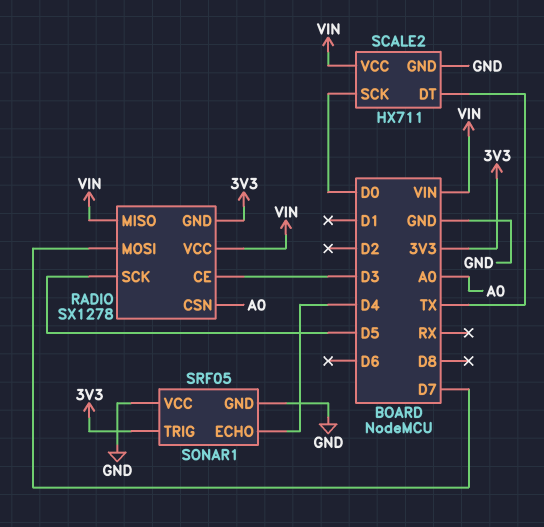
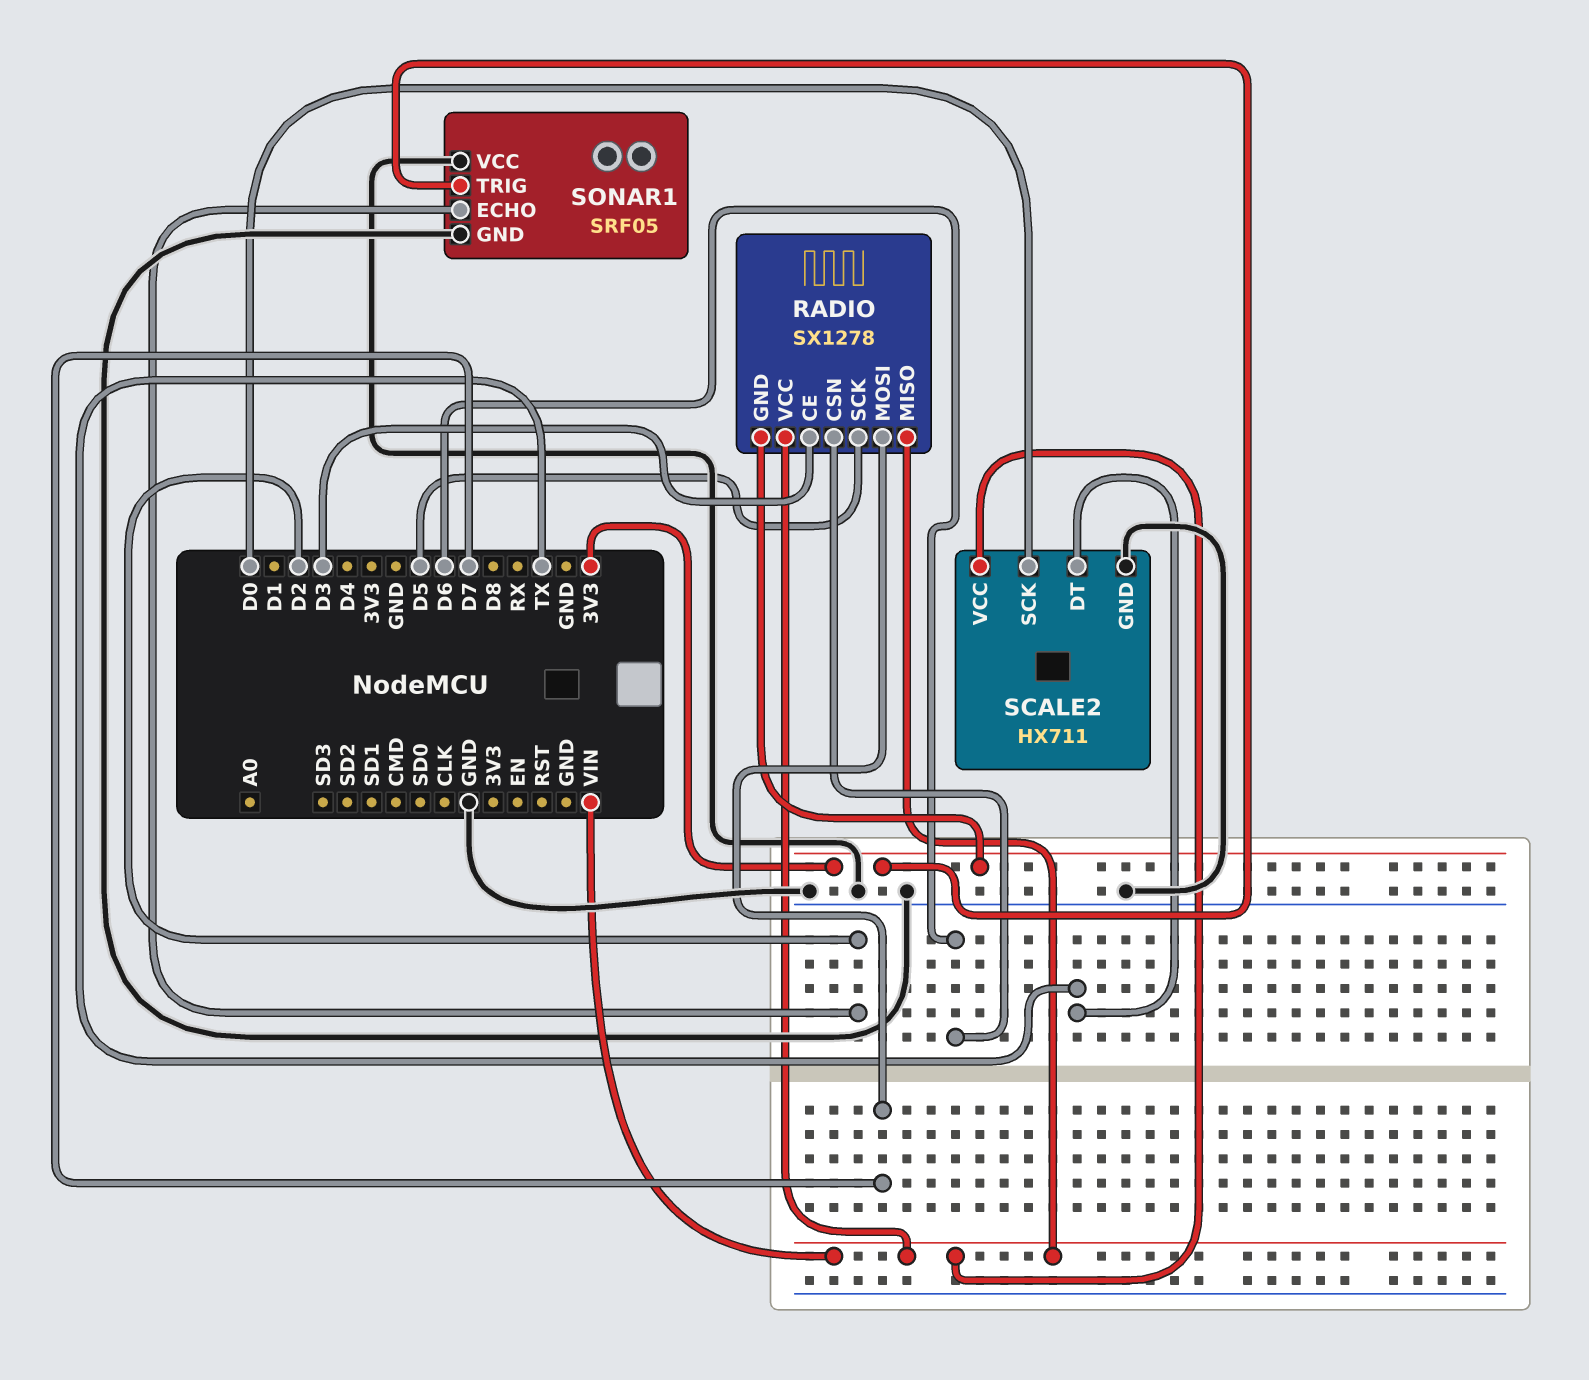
RADIO pin CSN: A0 -> D6
SONAR1 pin ECHO: D4 -> D2

